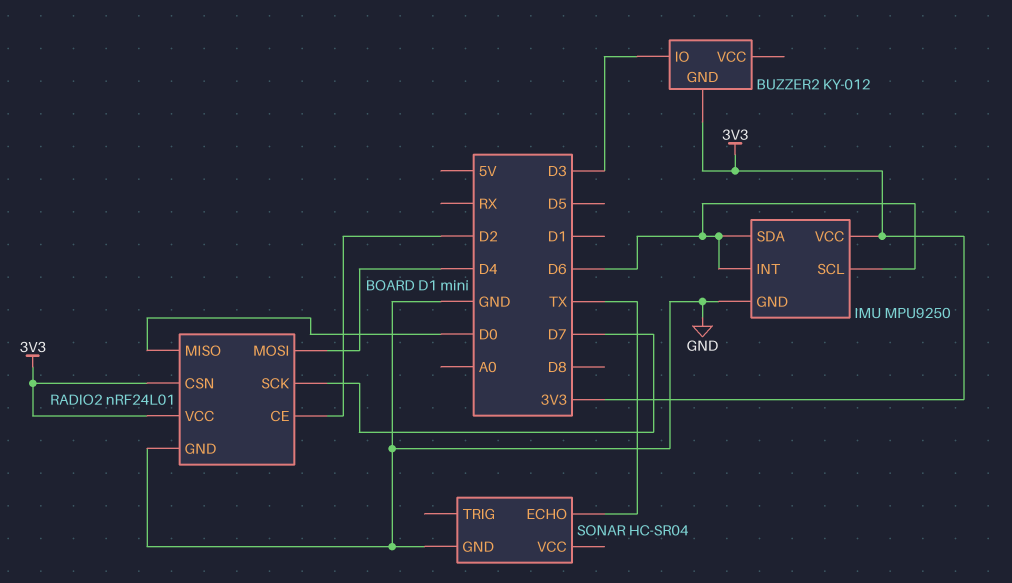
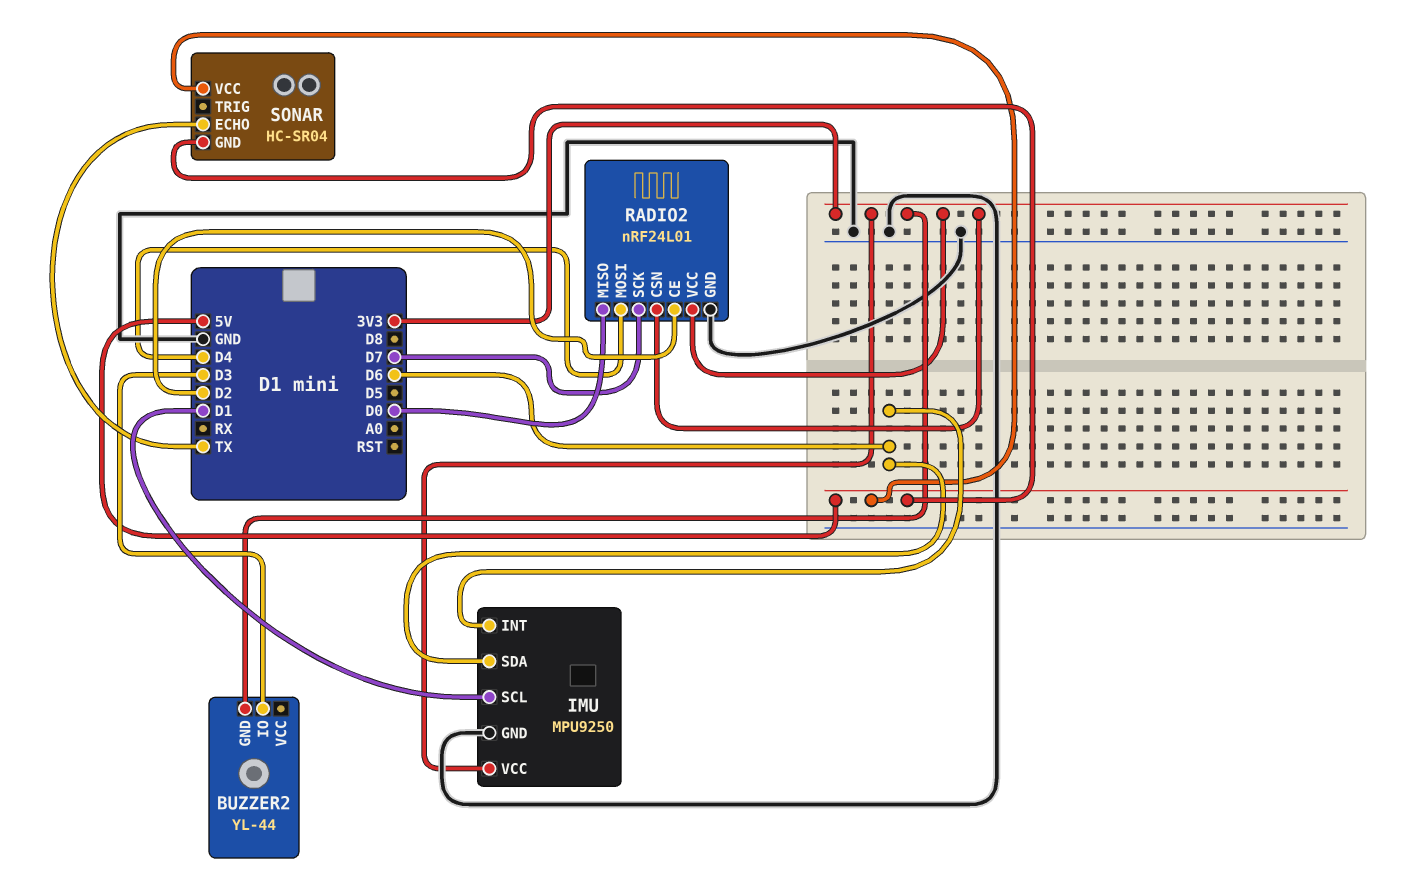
BUZZER2: KY-012 -> YL-44
IMU pin SCL: D6 -> D1
SONAR pin GND: GND -> 5V
SONAR pin VCC: none -> 5V

